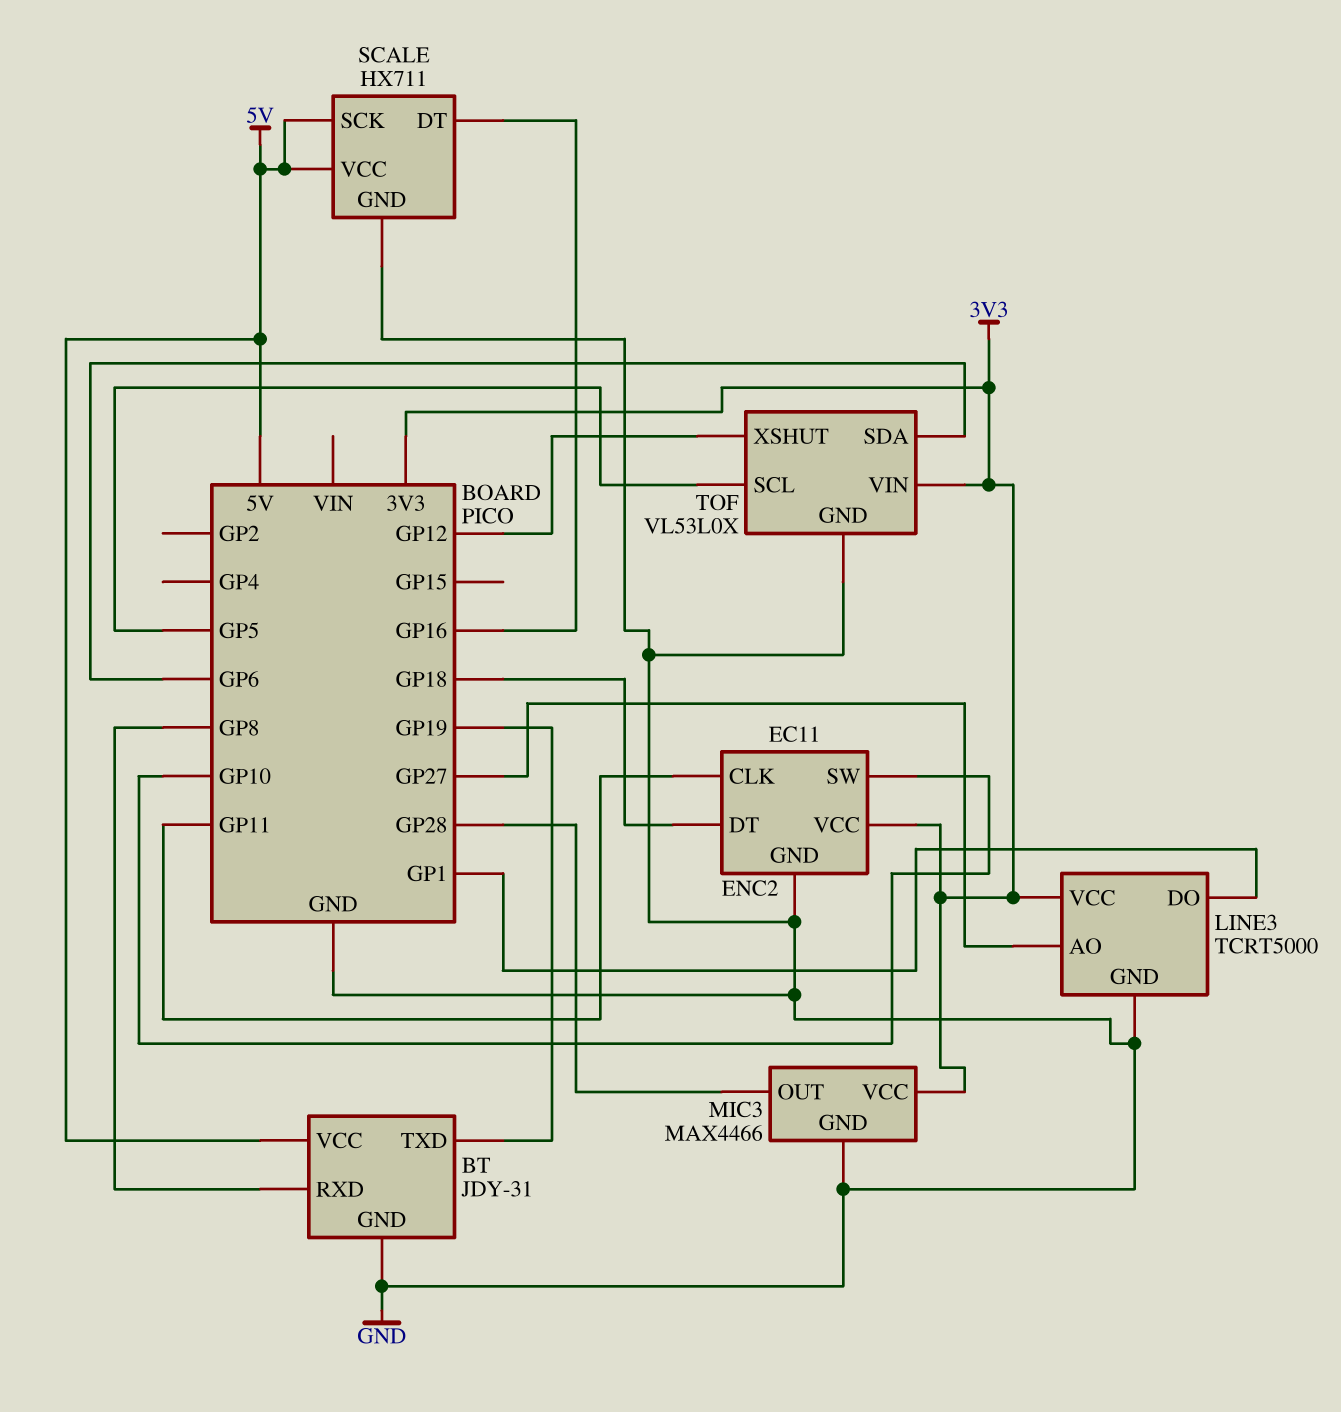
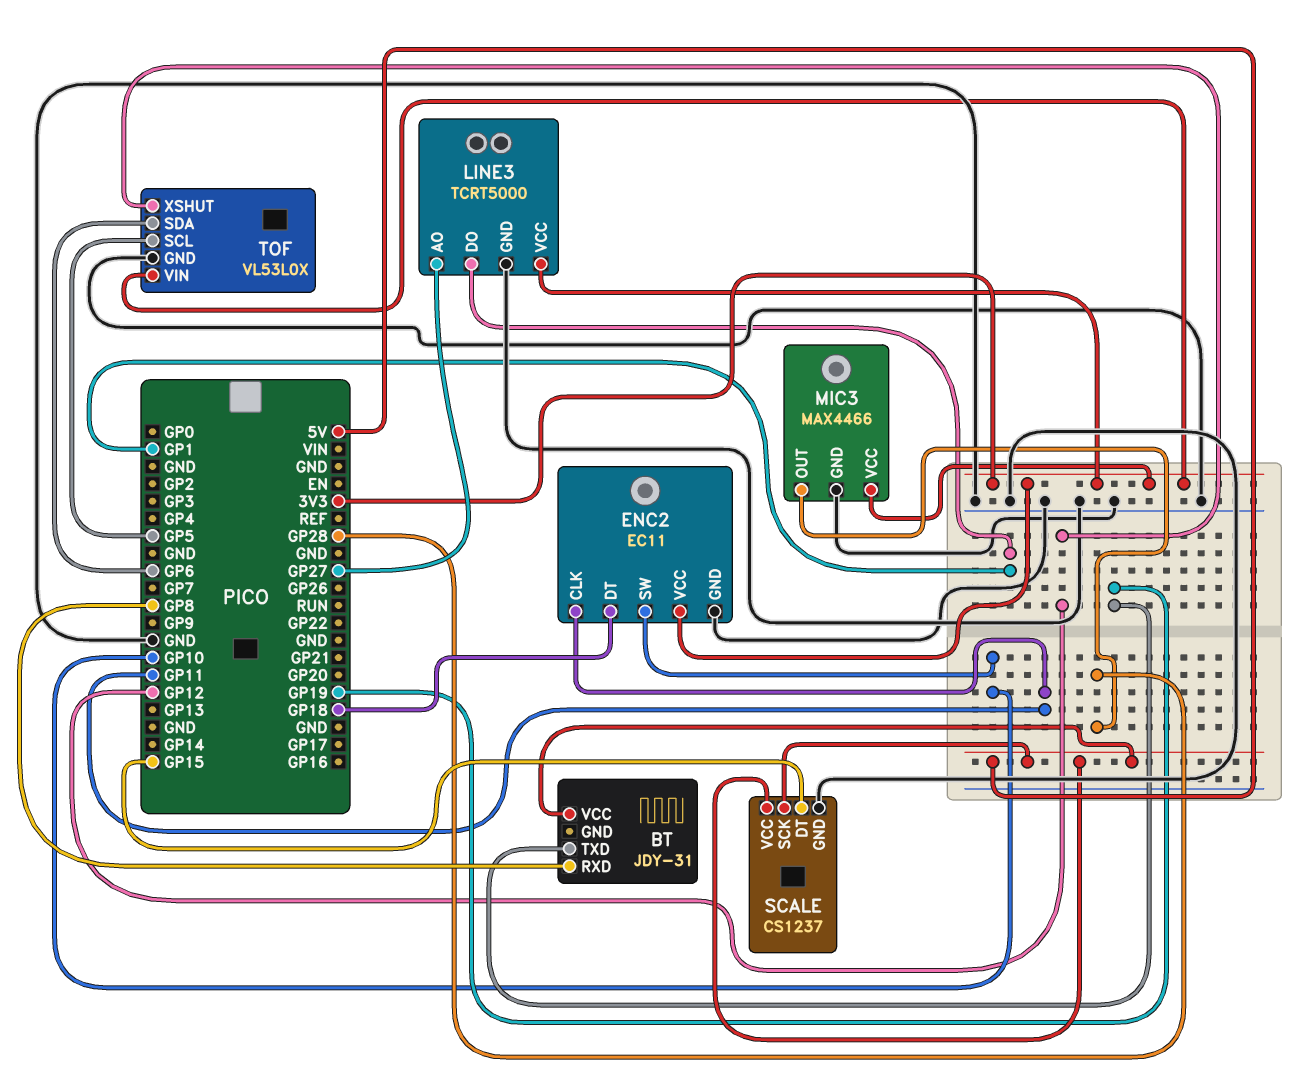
BT pin GND: GND -> none
SCALE: HX711 -> CS1237
SCALE pin DT: GP16 -> GP15

